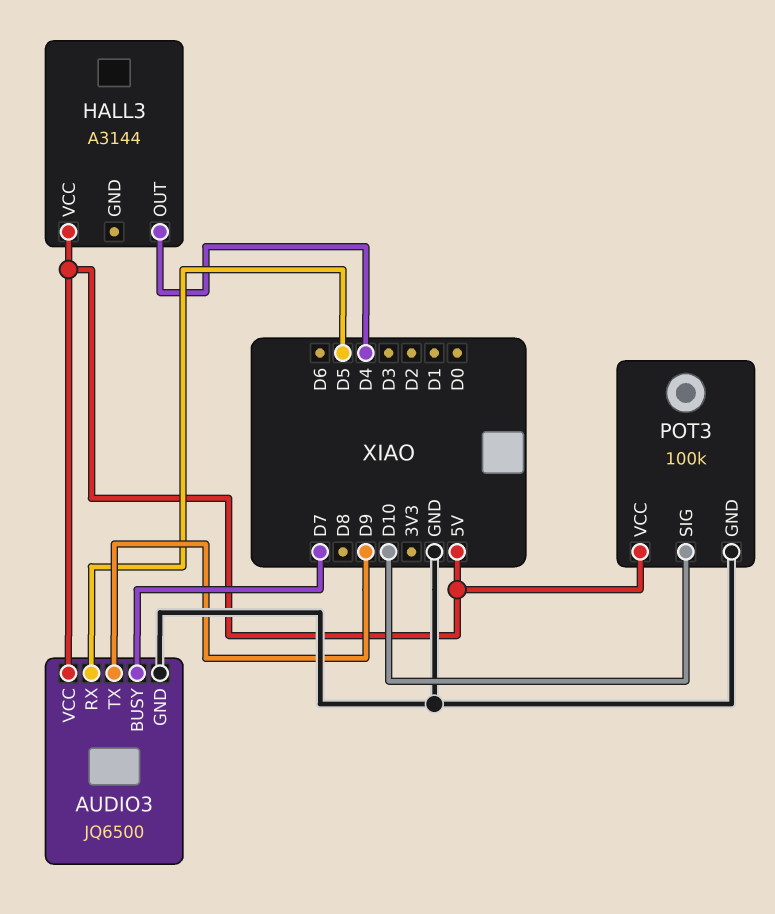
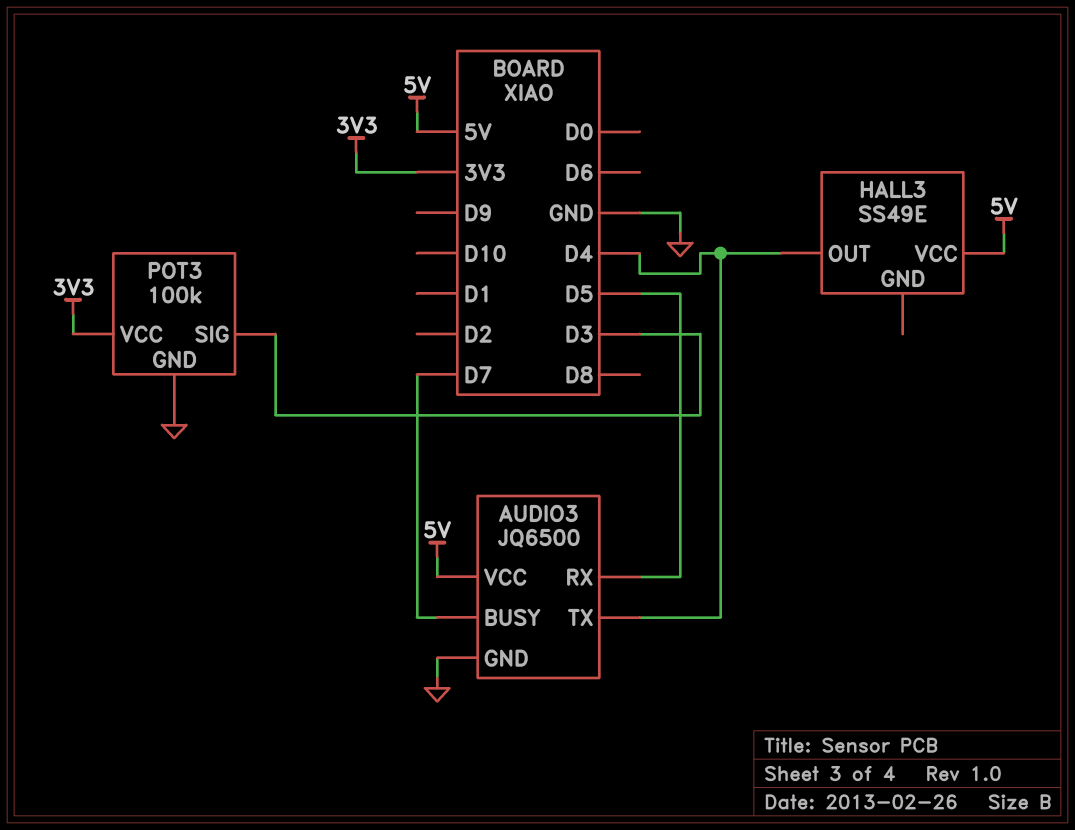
AUDIO3 pin TX: D9 -> D4
HALL3: A3144 -> SS49E
POT3 pin SIG: D10 -> D3
POT3 pin VCC: 5V -> 3V3

